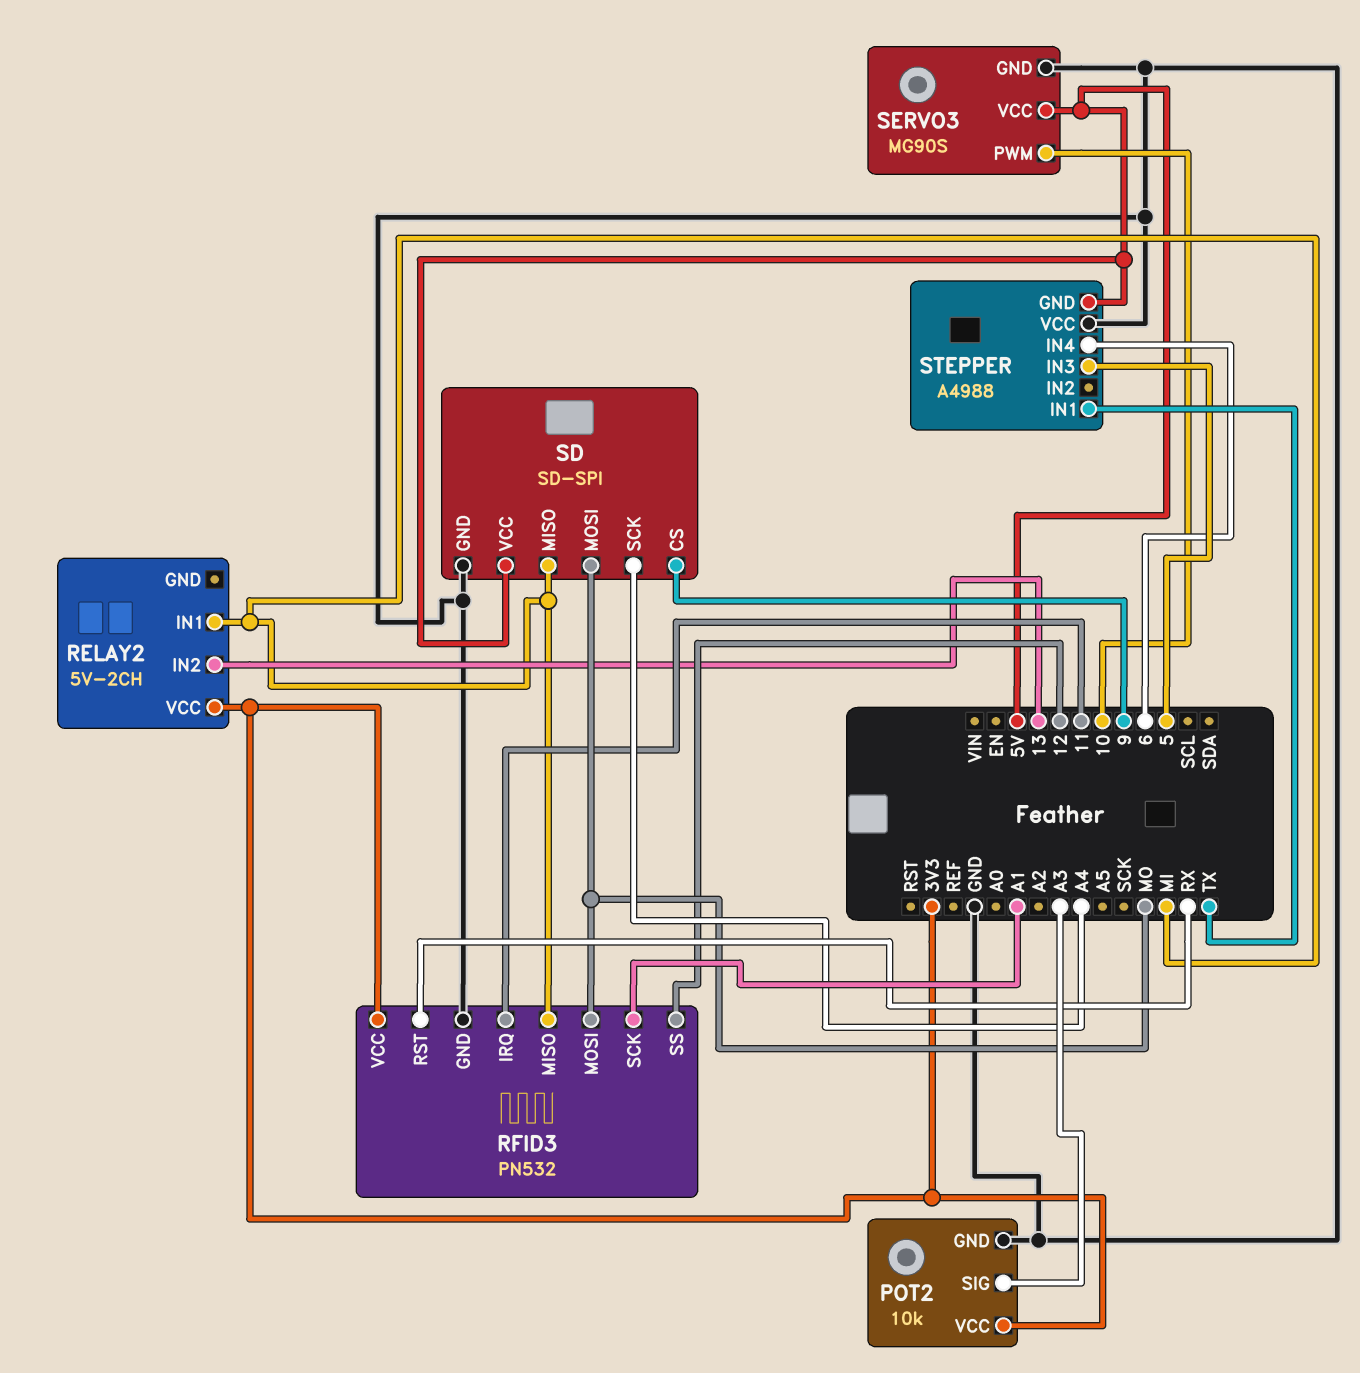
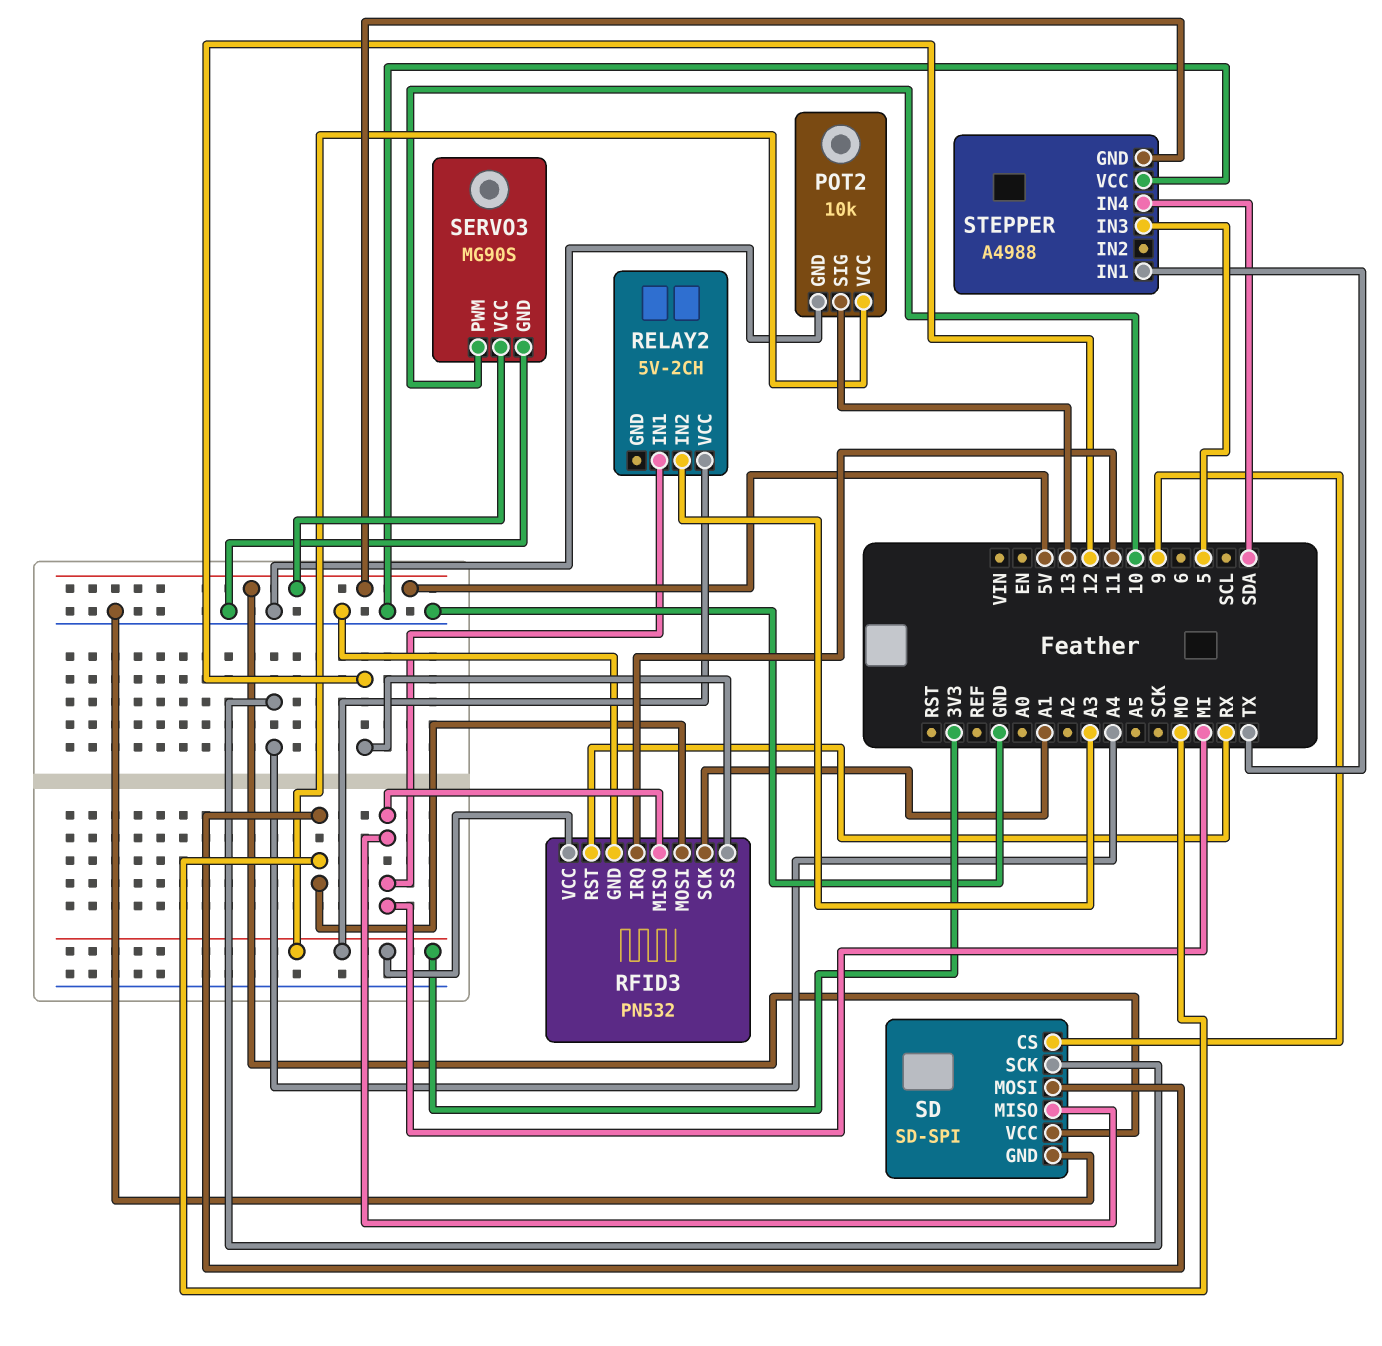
POT2 pin SIG: A3 -> 13
RELAY2 pin IN2: 13 -> A3
STEPPER pin IN4: 6 -> SDA

